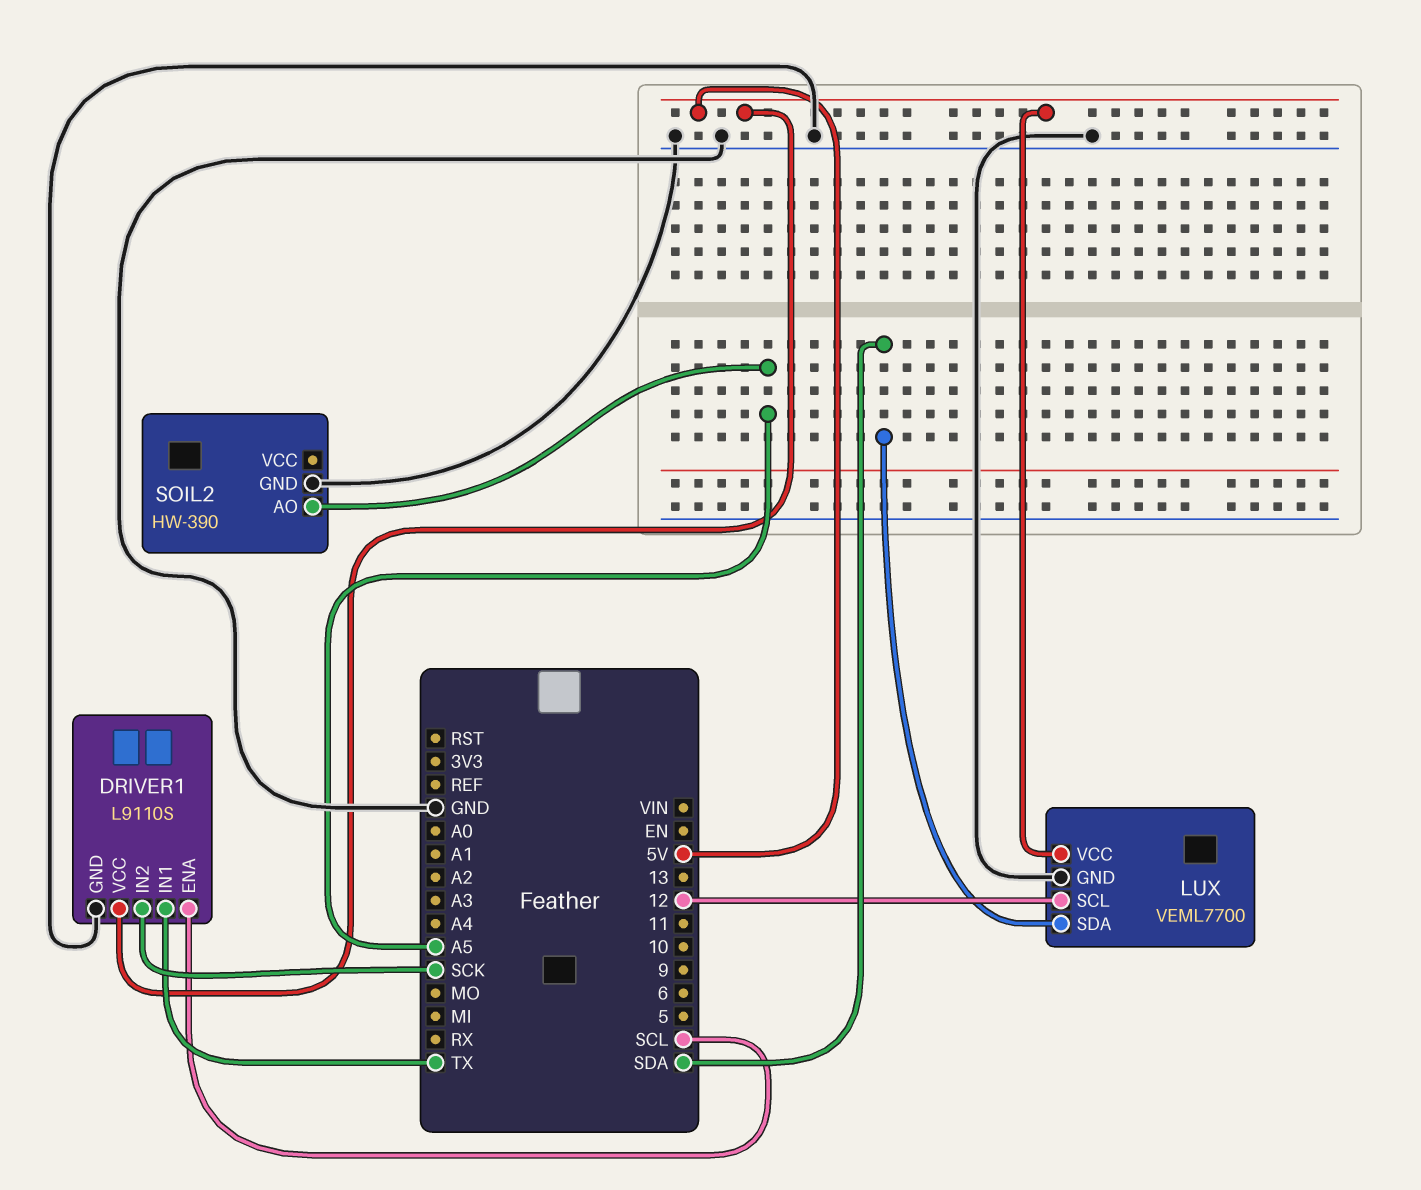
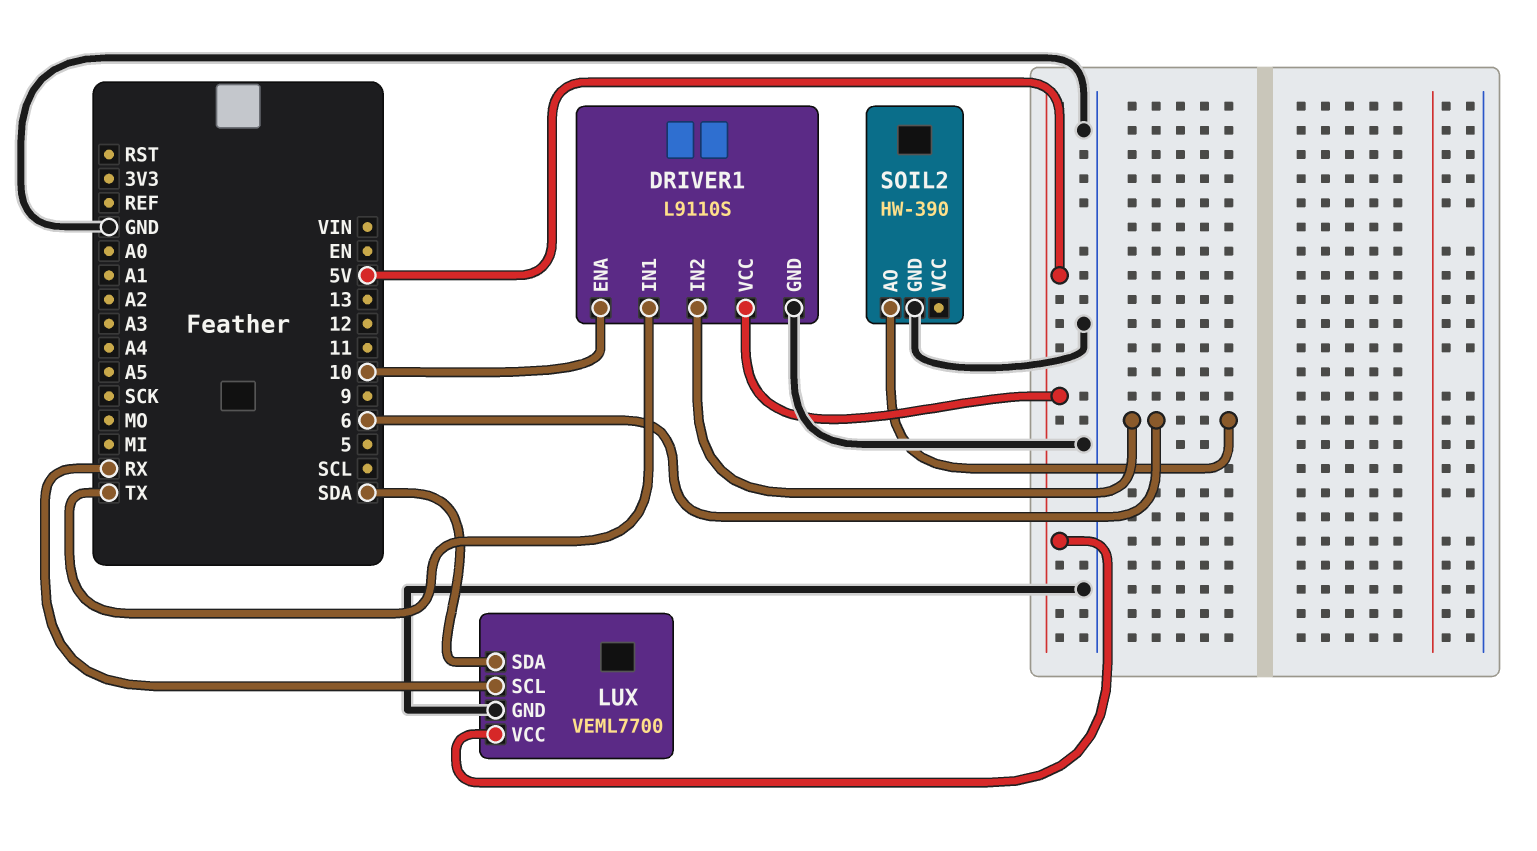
DRIVER1 pin ENA: SCL -> 10
DRIVER1 pin IN2: SCK -> 6
LUX pin SCL: 12 -> RX
SOIL2 pin AO: A5 -> 6

